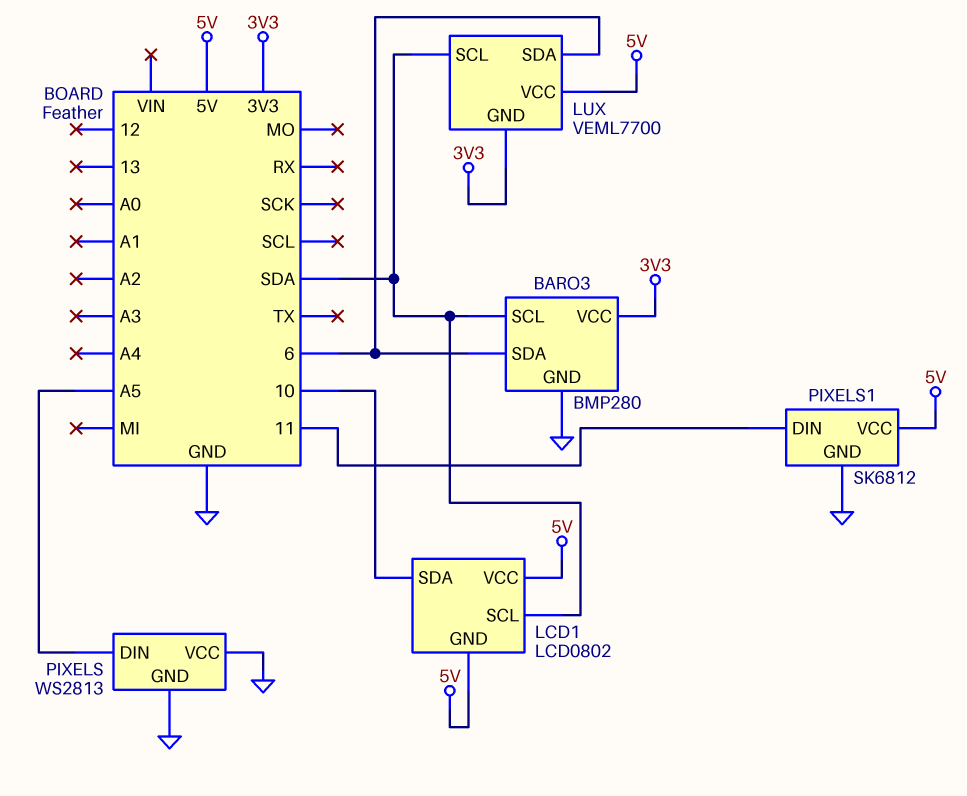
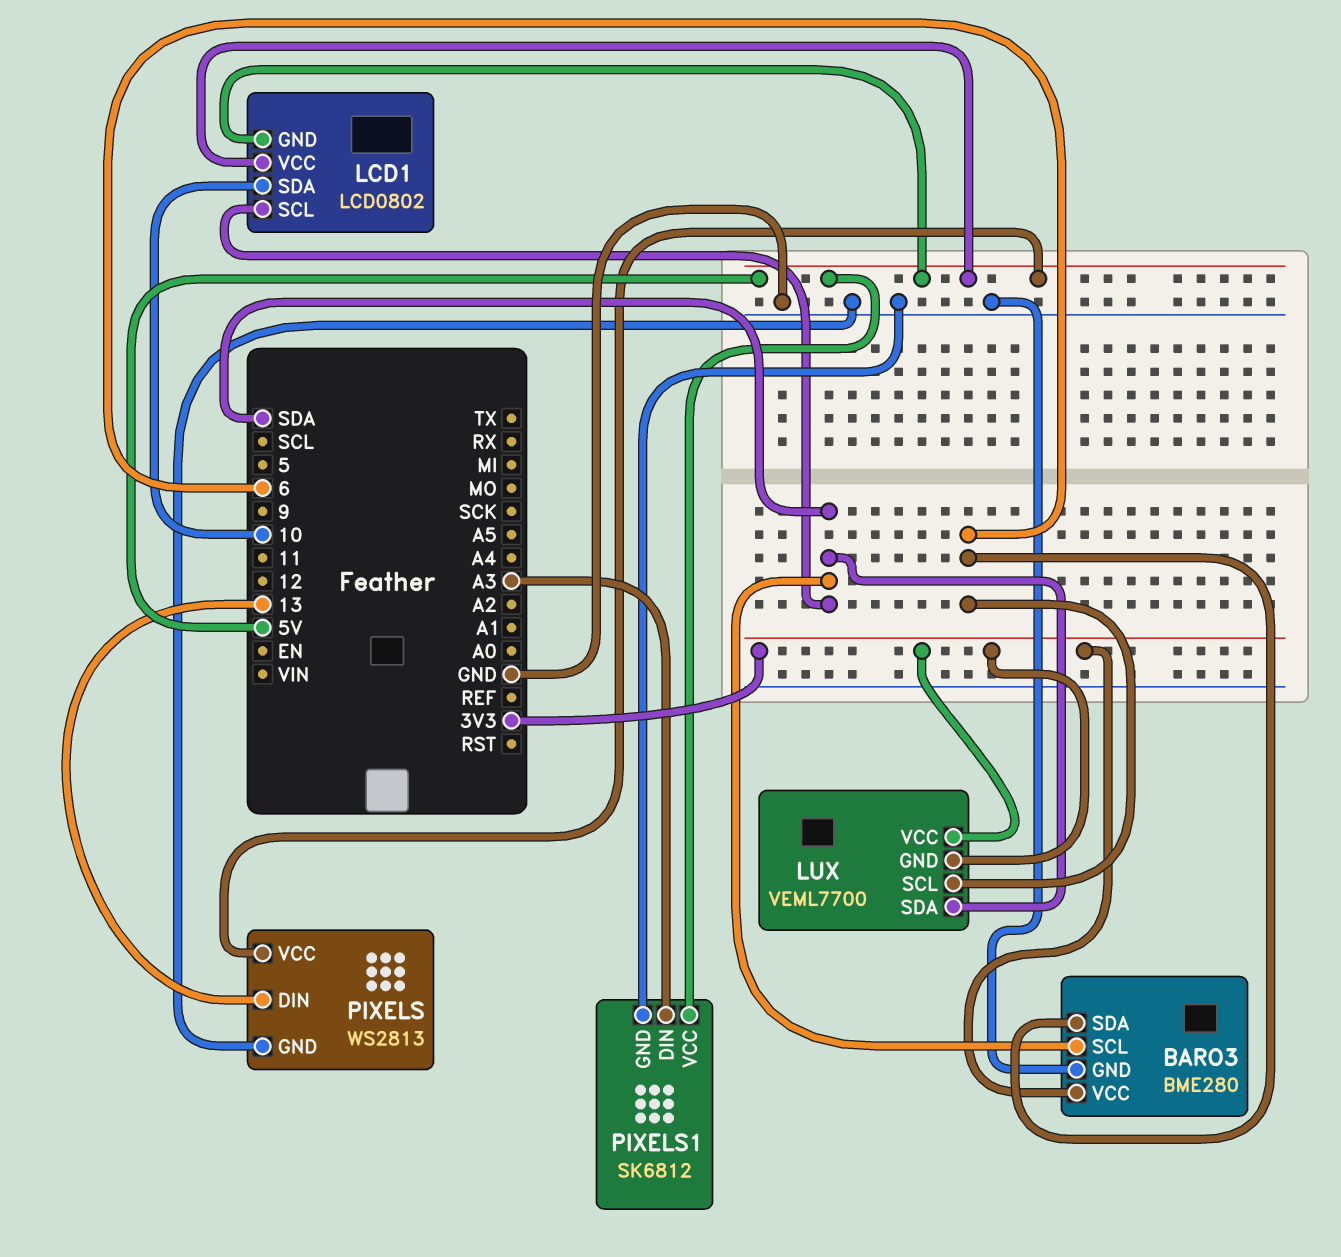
BARO3: BMP280 -> BME280
LUX pin SCL: SDA -> 6
LUX pin SDA: 6 -> SDA
LUX pin VCC: 5V -> 3V3
PIXELS pin DIN: A5 -> 13
PIXELS pin VCC: GND -> 5V
PIXELS1 pin DIN: 11 -> A3

